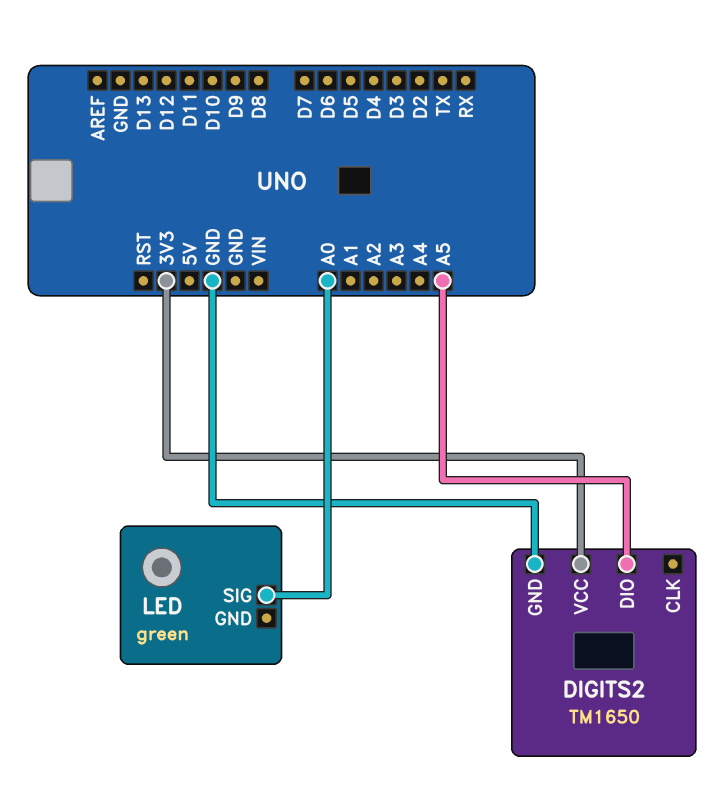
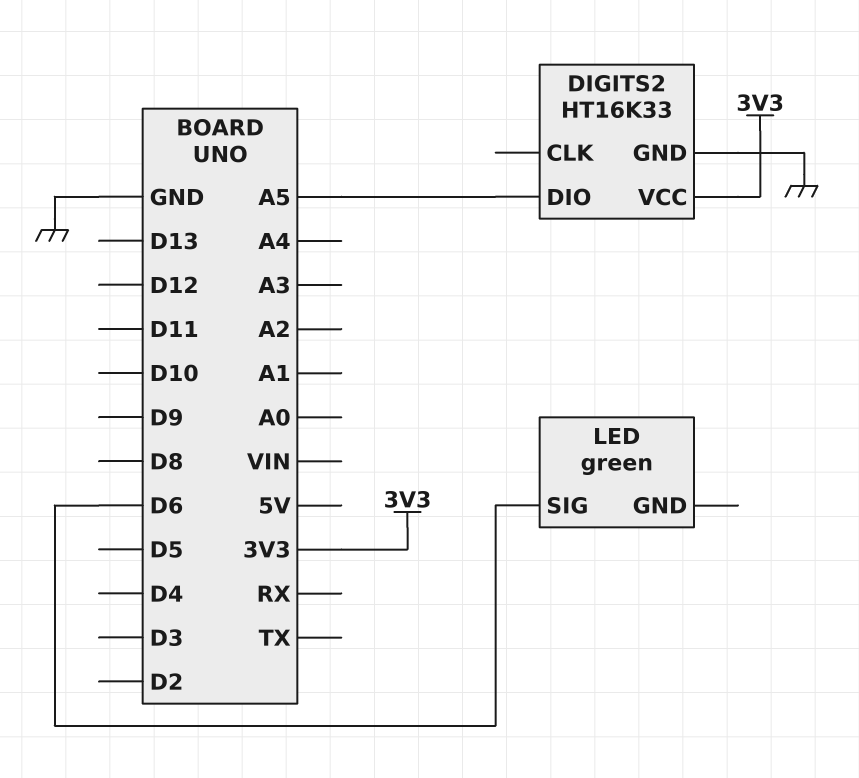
DIGITS2: TM1650 -> HT16K33
LED pin SIG: A0 -> D6

